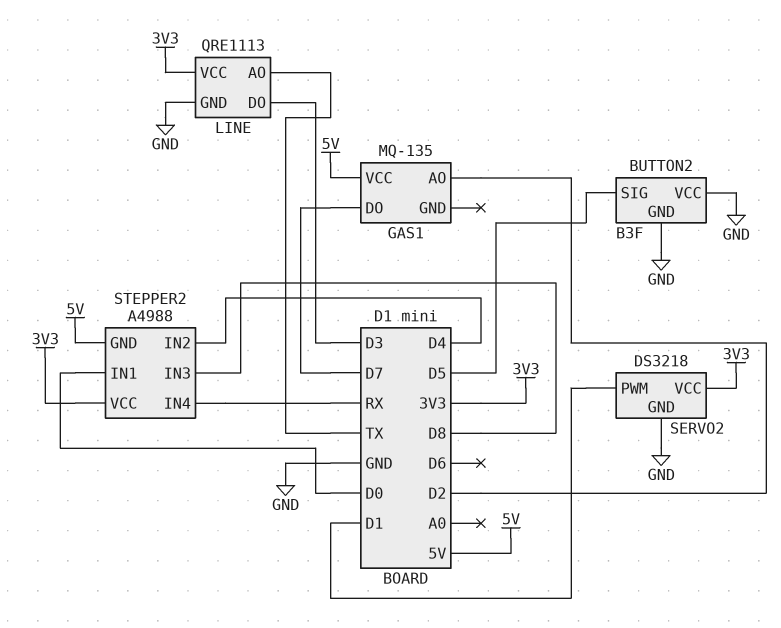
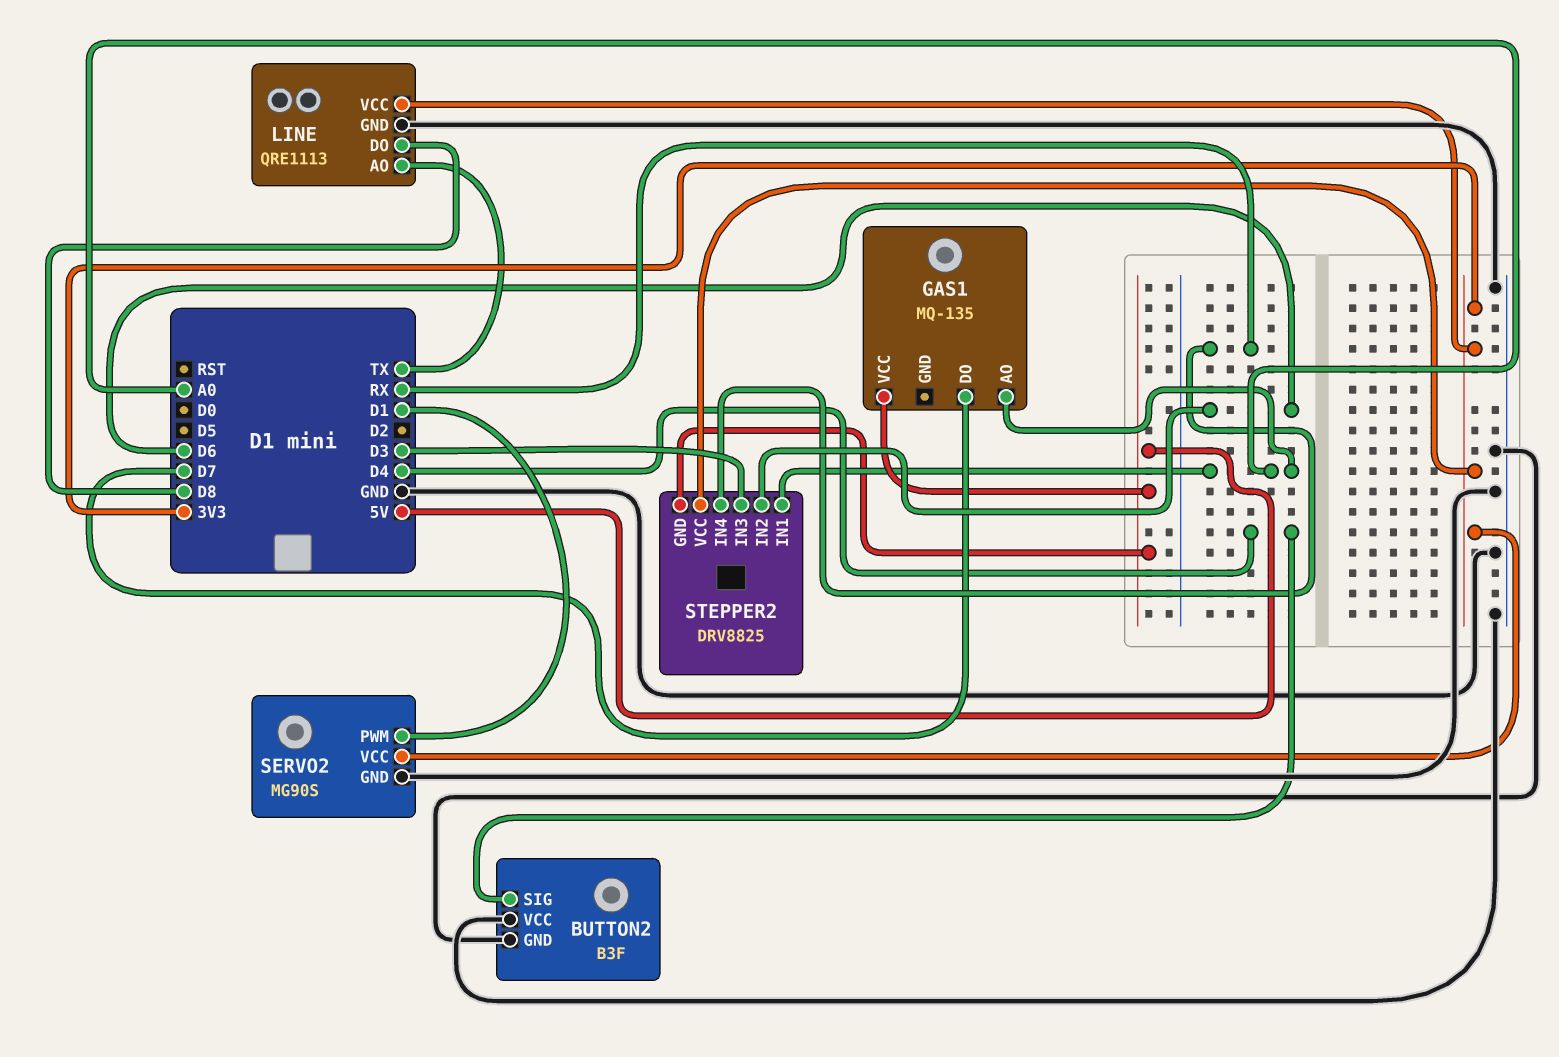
BUTTON2 pin SIG: D5 -> D4
GAS1 pin AO: D2 -> A0
LINE pin DO: D3 -> D8
SERVO2: DS3218 -> MG90S
STEPPER2: A4988 -> DRV8825
STEPPER2 pin IN1: D0 -> A0
STEPPER2 pin IN2: D4 -> D6
STEPPER2 pin IN3: D8 -> D3

